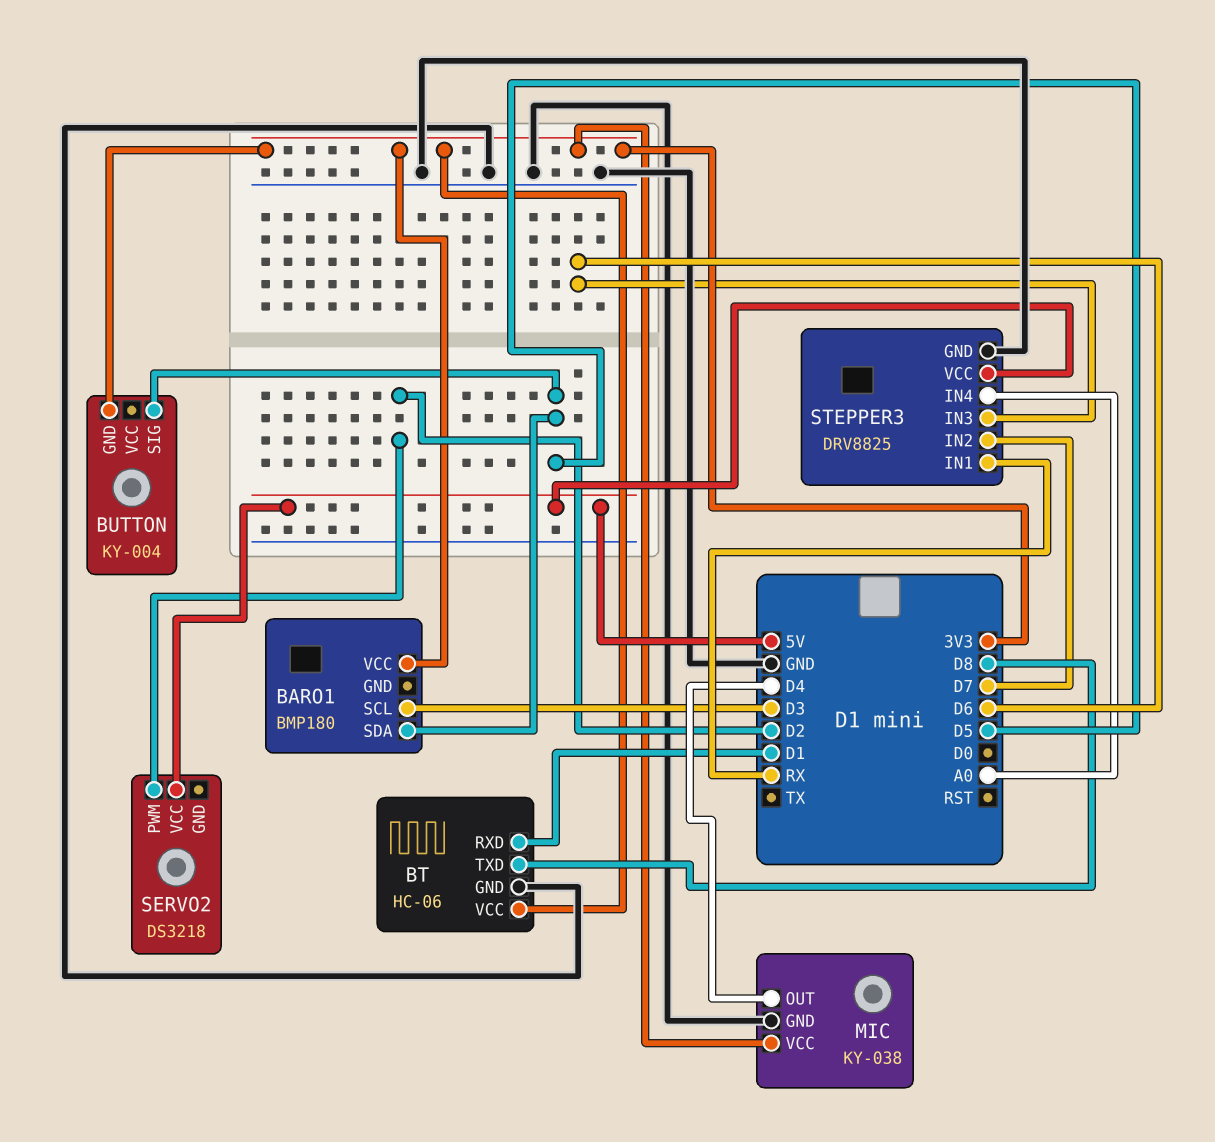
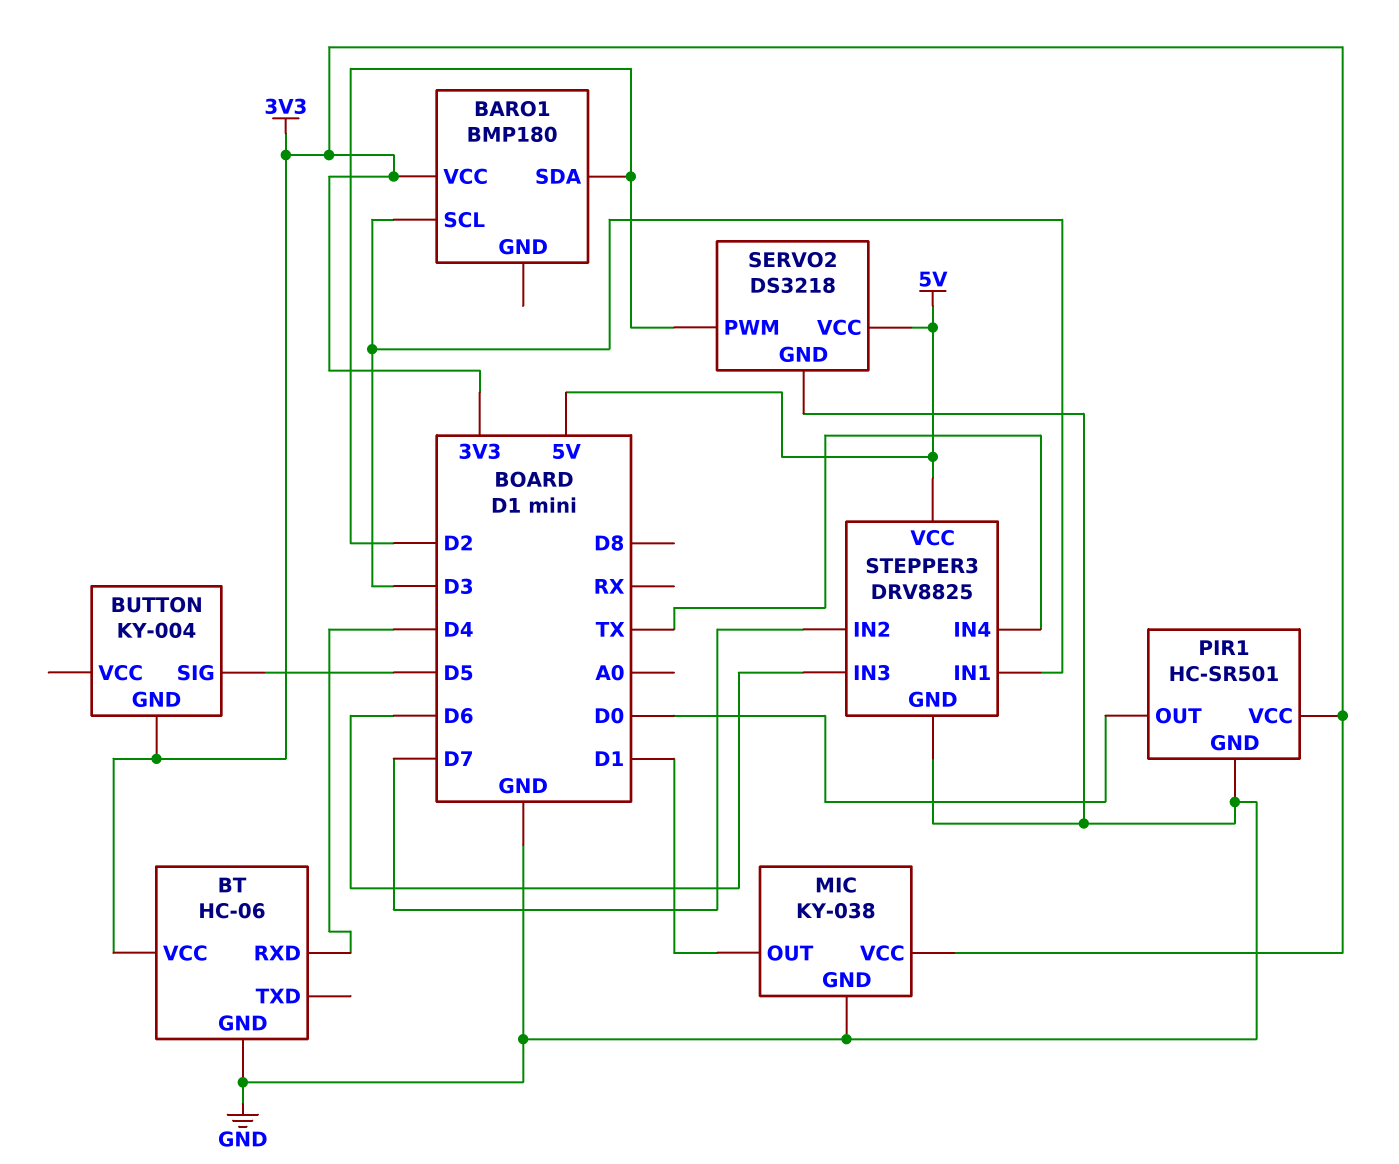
BARO1 pin SDA: D5 -> D2
BT pin RXD: D1 -> D4
BT pin TXD: D8 -> none
MIC pin OUT: D4 -> D1
PIR1: none -> HC-SR501
PIR1 pin GND: none -> GND
PIR1 pin OUT: none -> D0
PIR1 pin VCC: none -> 3V3
SERVO2 pin GND: none -> GND
STEPPER3 pin IN1: RX -> D3
STEPPER3 pin IN4: A0 -> TX

